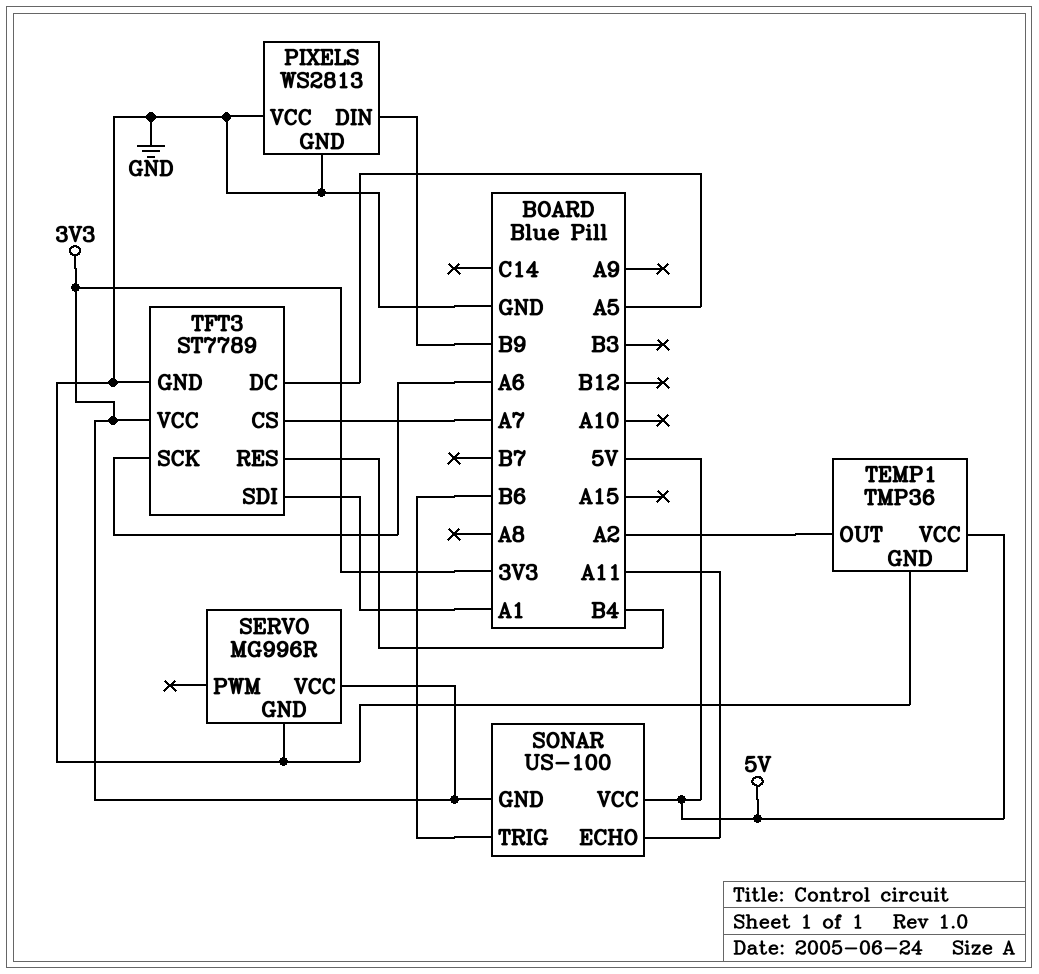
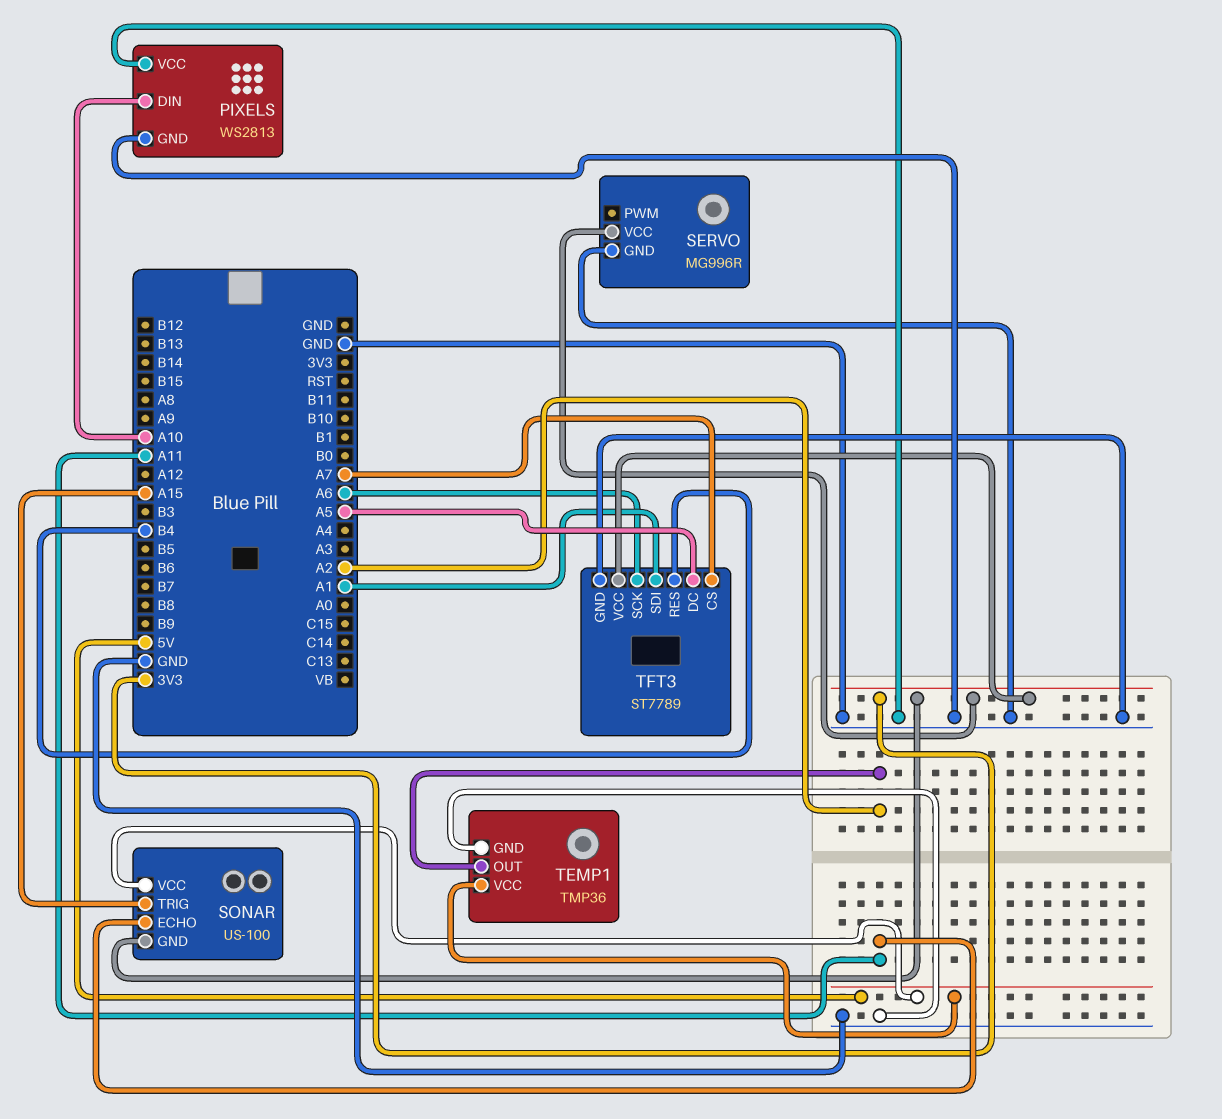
PIXELS pin DIN: B9 -> A10
SONAR pin TRIG: B6 -> A15

